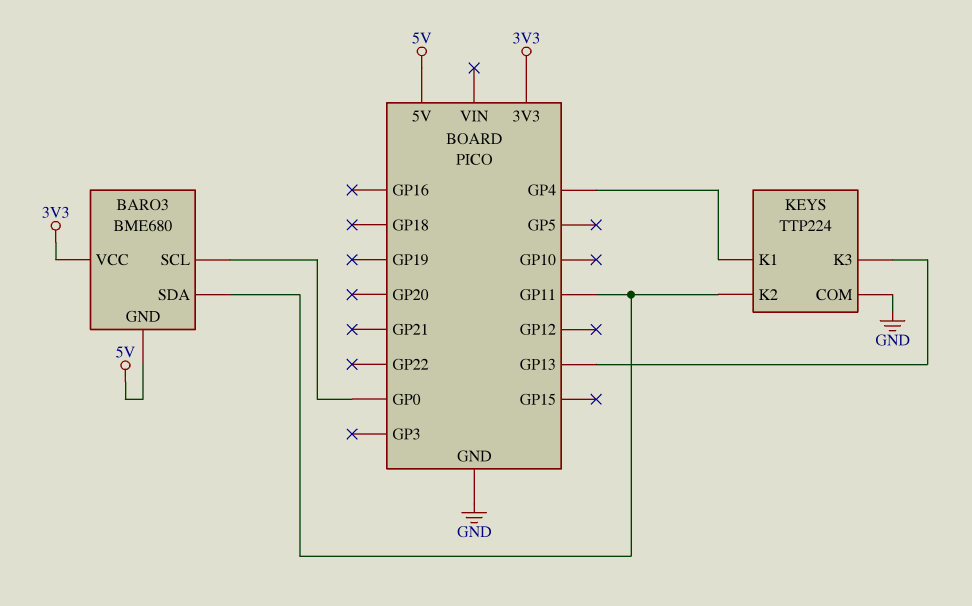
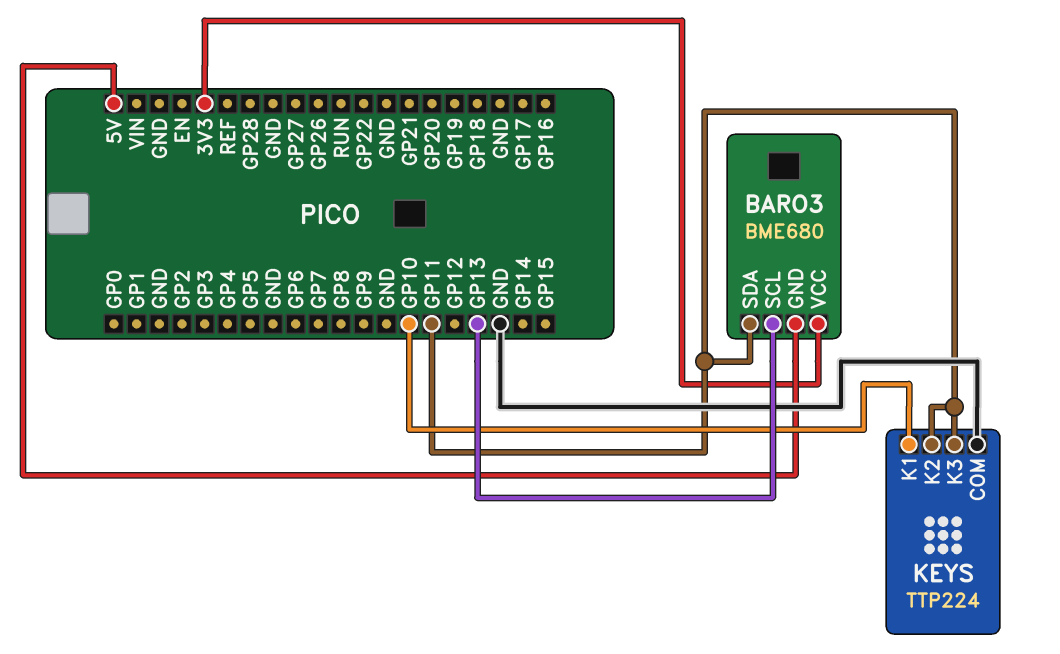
BARO3 pin SCL: GP0 -> GP13
KEYS pin K1: GP4 -> GP10
KEYS pin K3: GP13 -> GP11

